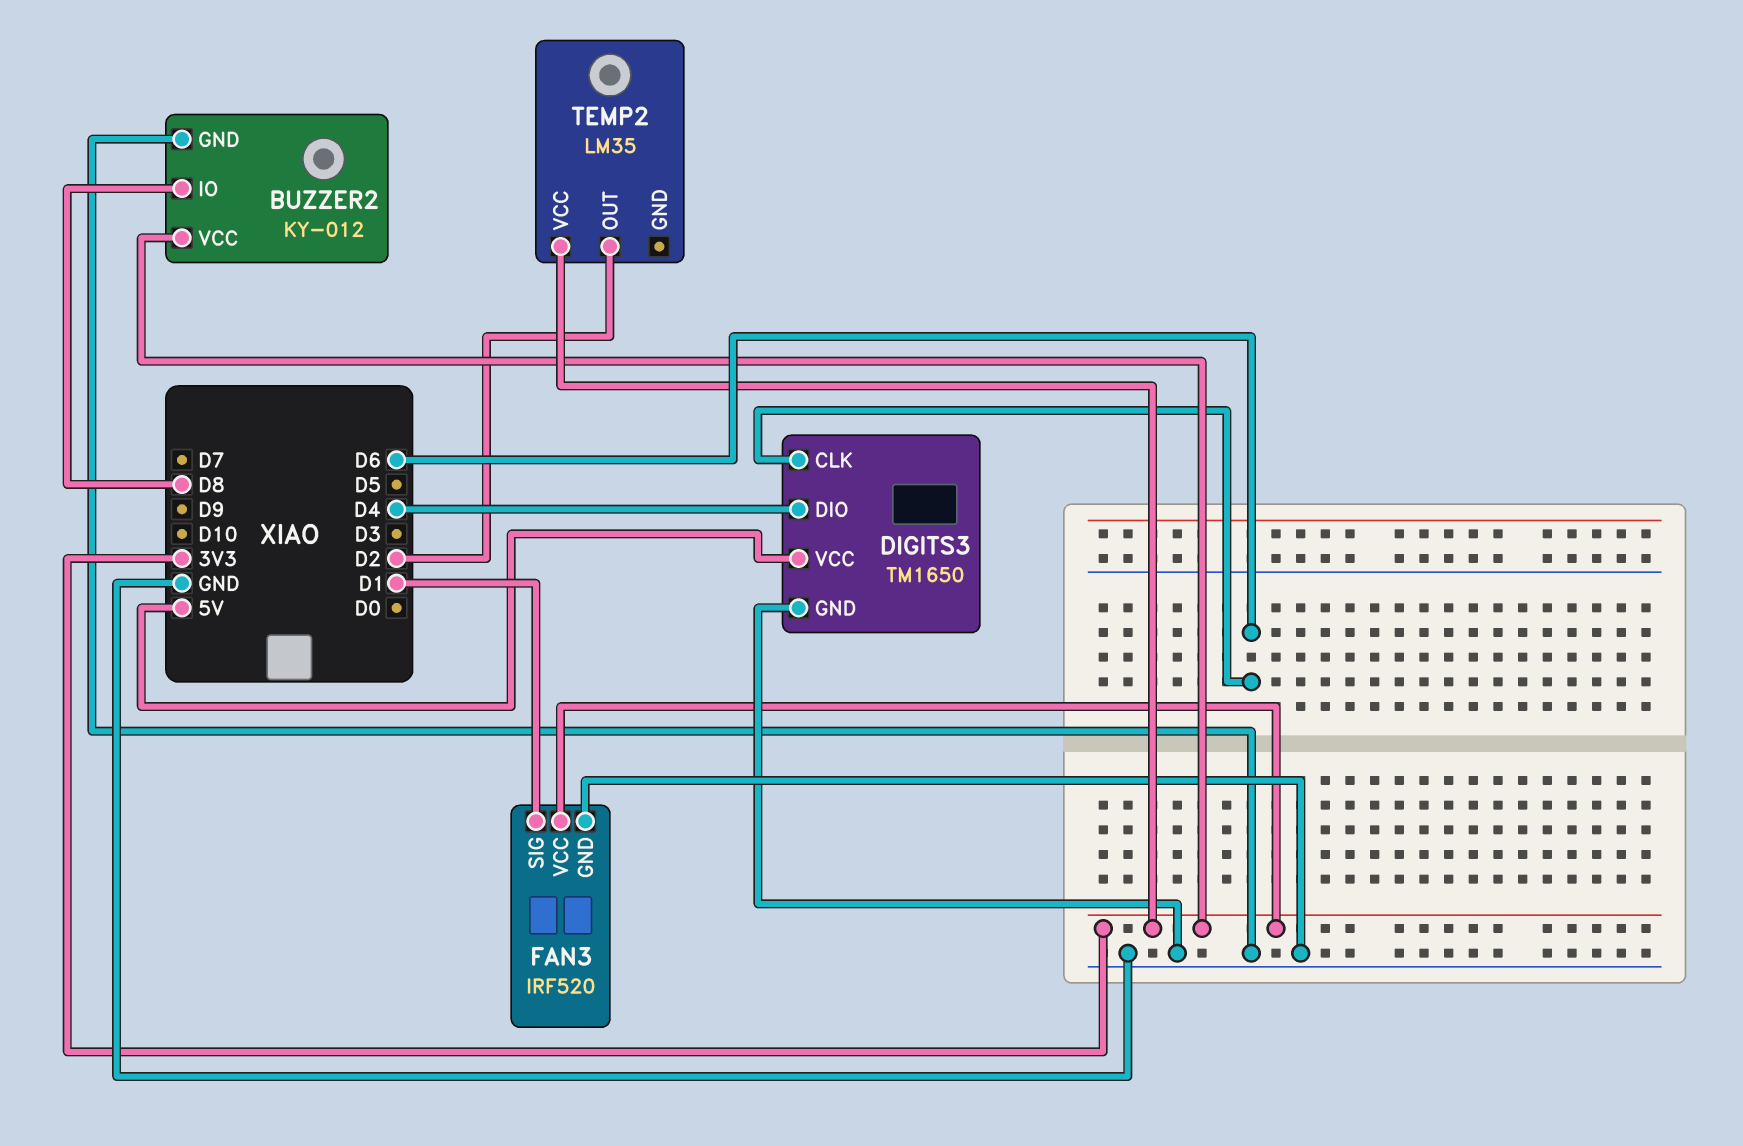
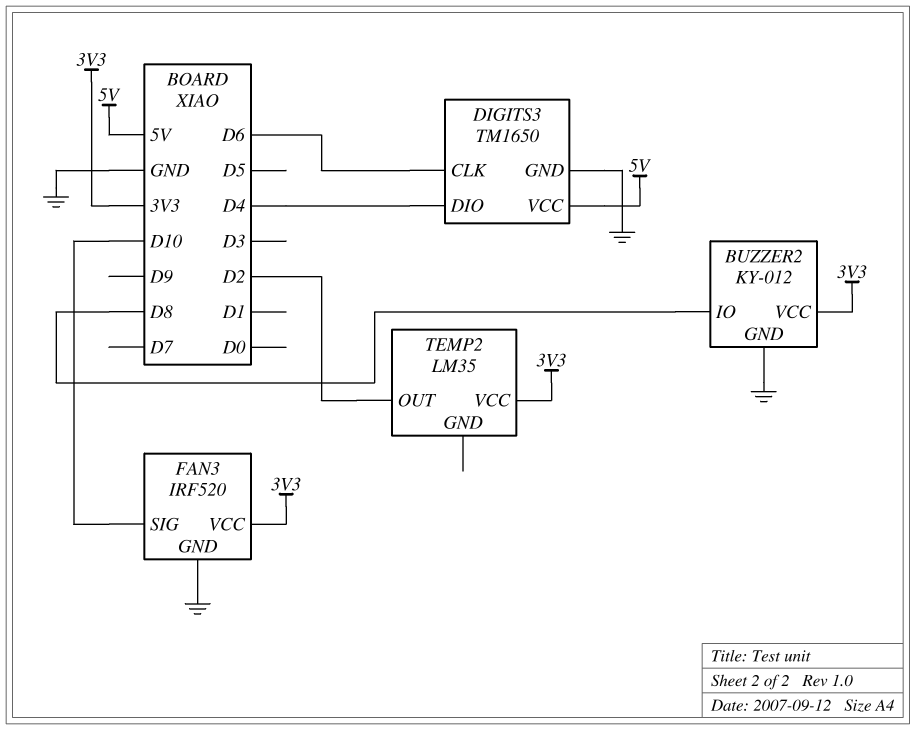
FAN3 pin SIG: D1 -> D10

